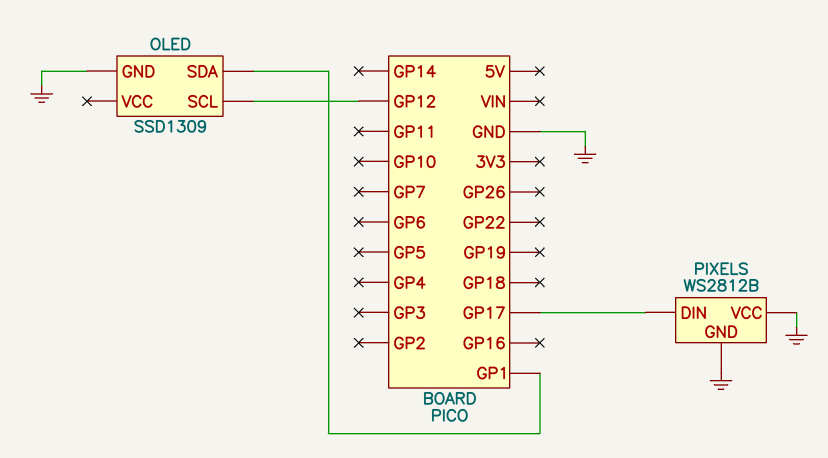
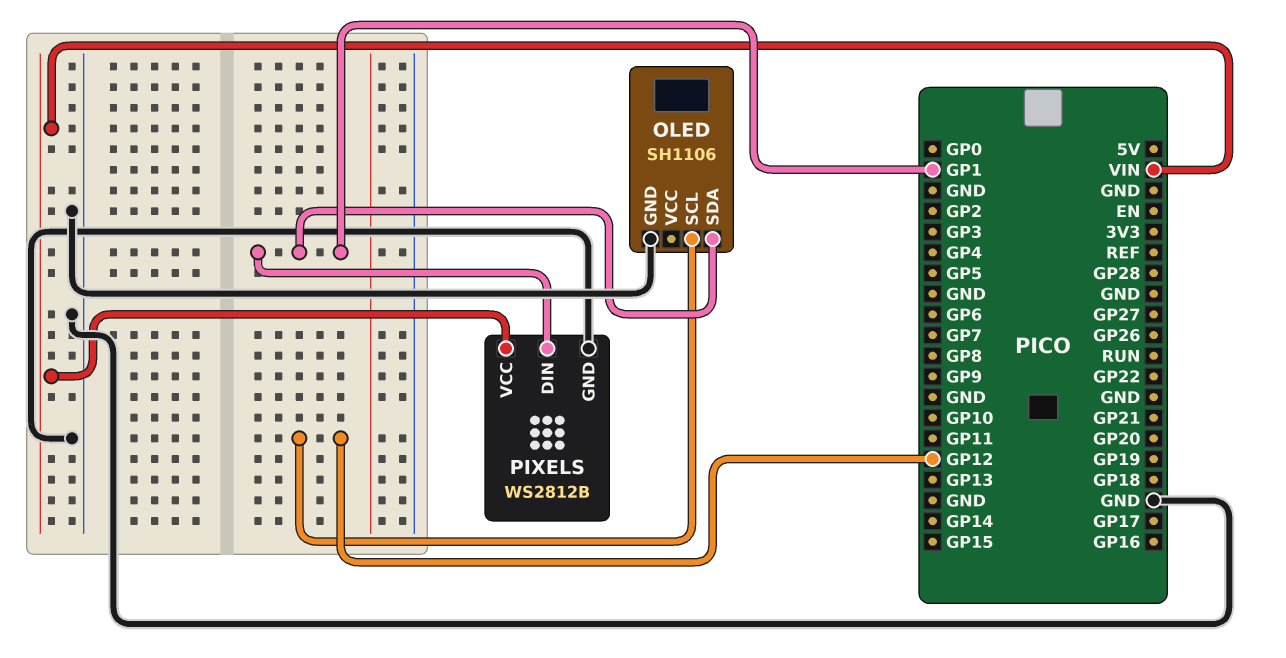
OLED: SSD1309 -> SH1106
PIXELS pin DIN: GP17 -> GP1
PIXELS pin VCC: GND -> VIN

